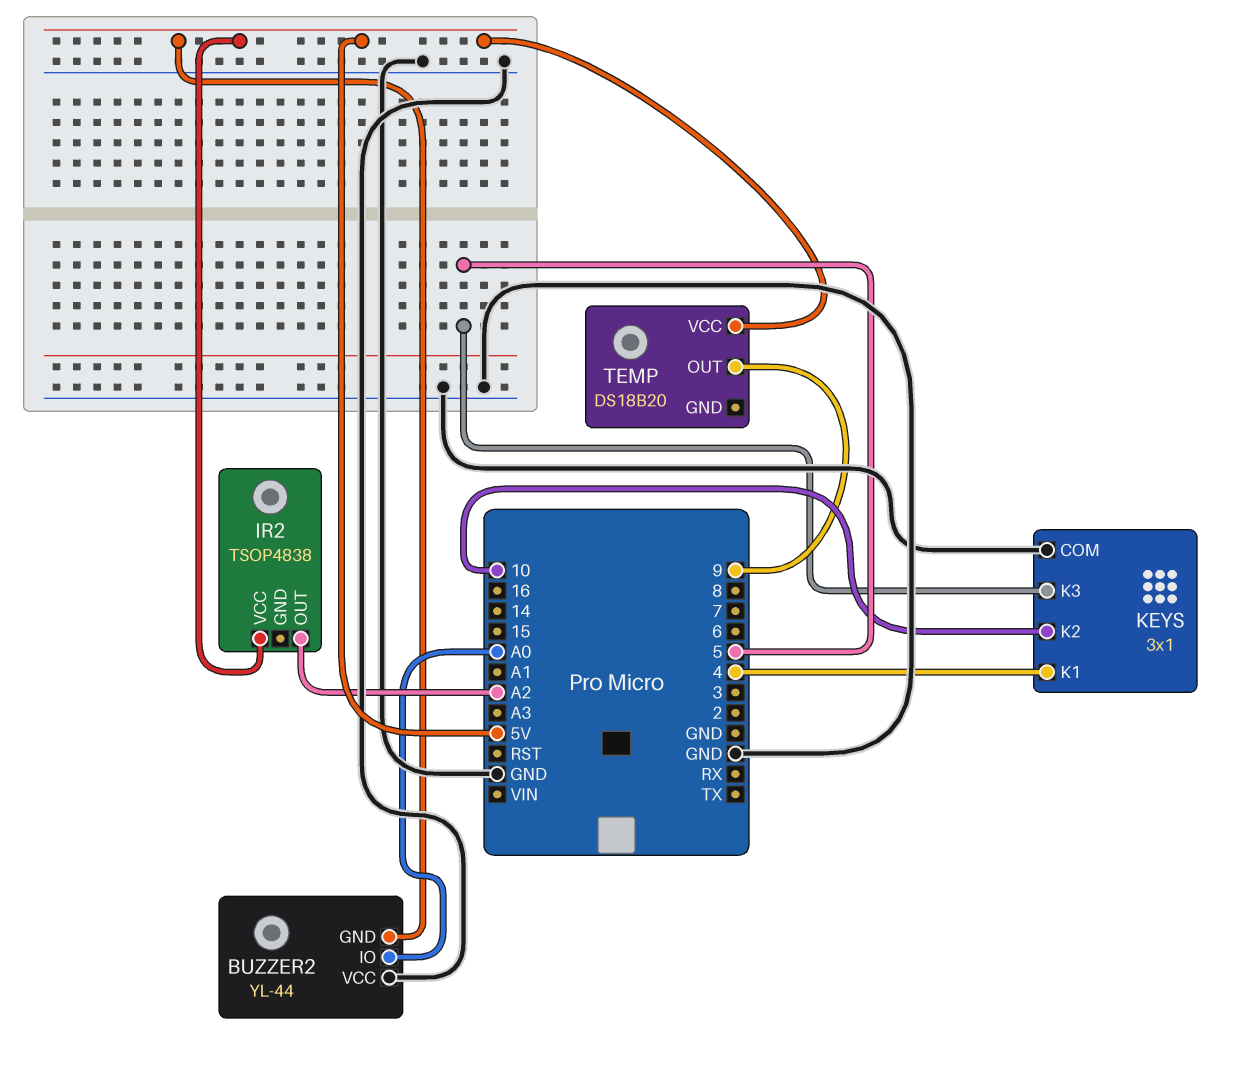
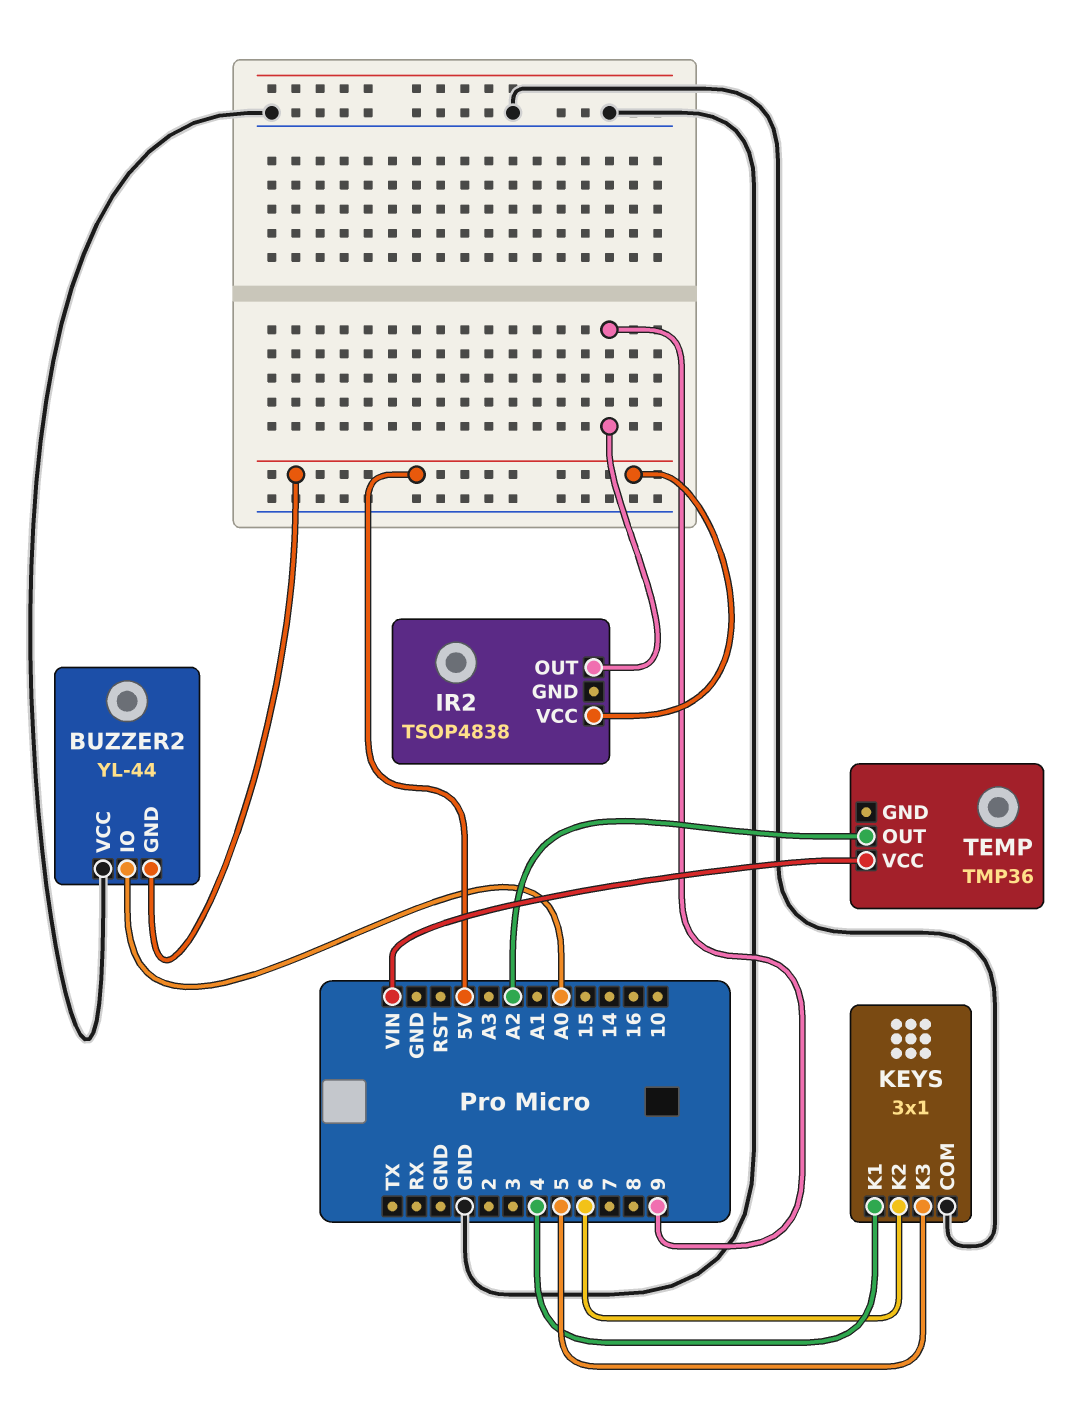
IR2 pin OUT: A2 -> 9
KEYS pin K2: 10 -> 6
TEMP: DS18B20 -> TMP36
TEMP pin OUT: 9 -> A2
TEMP pin VCC: 5V -> VIN

